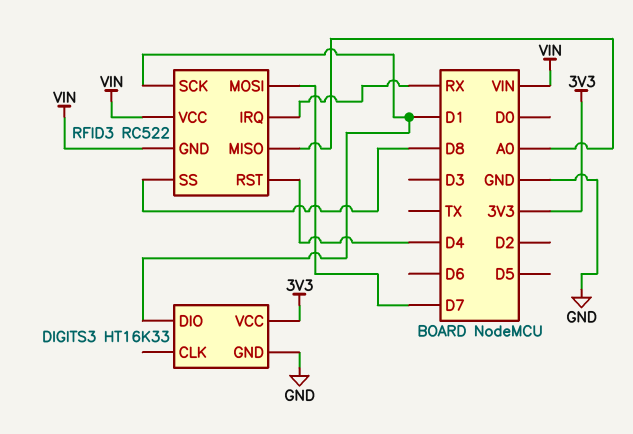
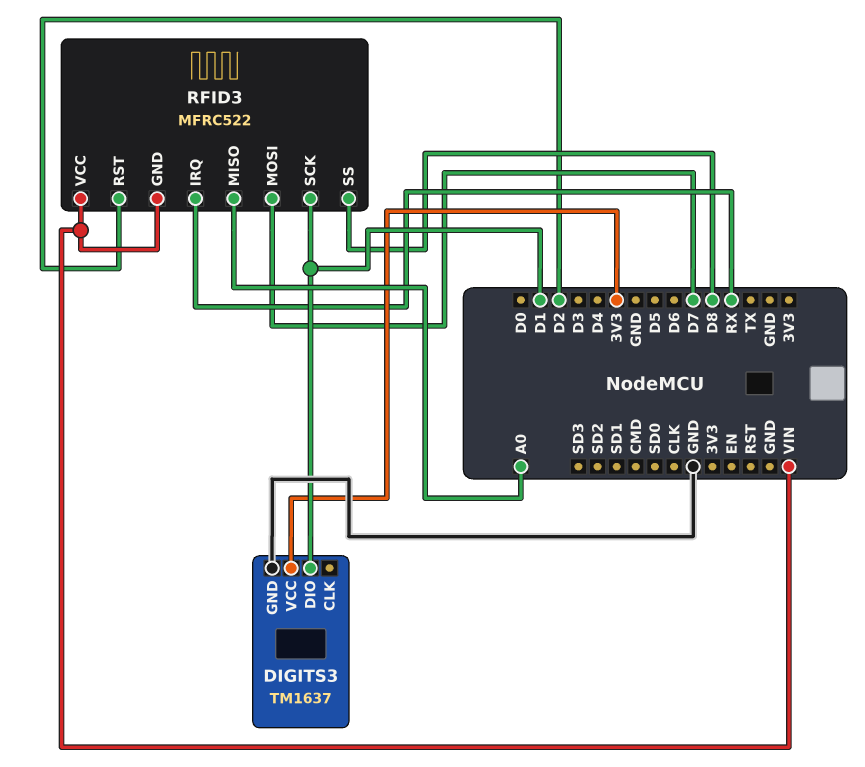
DIGITS3: HT16K33 -> TM1637
RFID3: RC522 -> MFRC522
RFID3 pin RST: D4 -> D2

